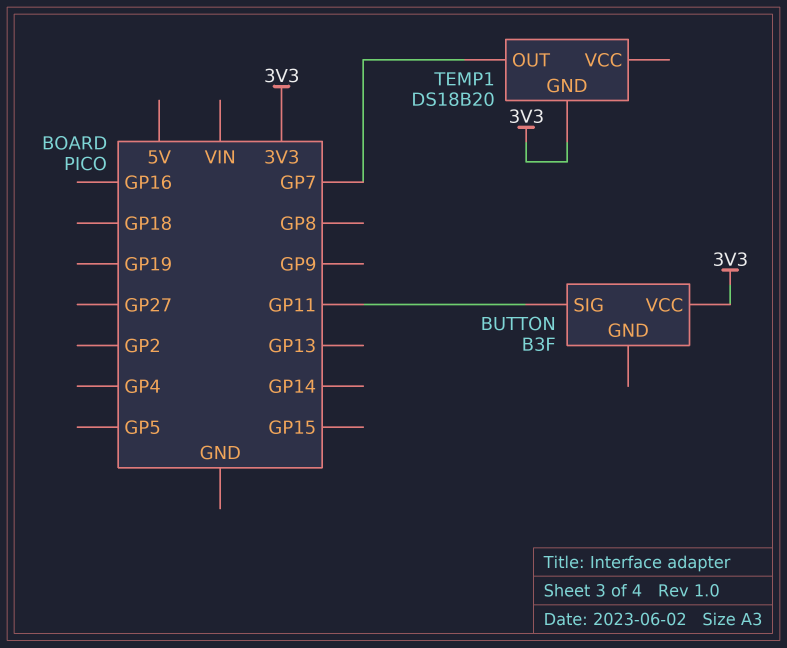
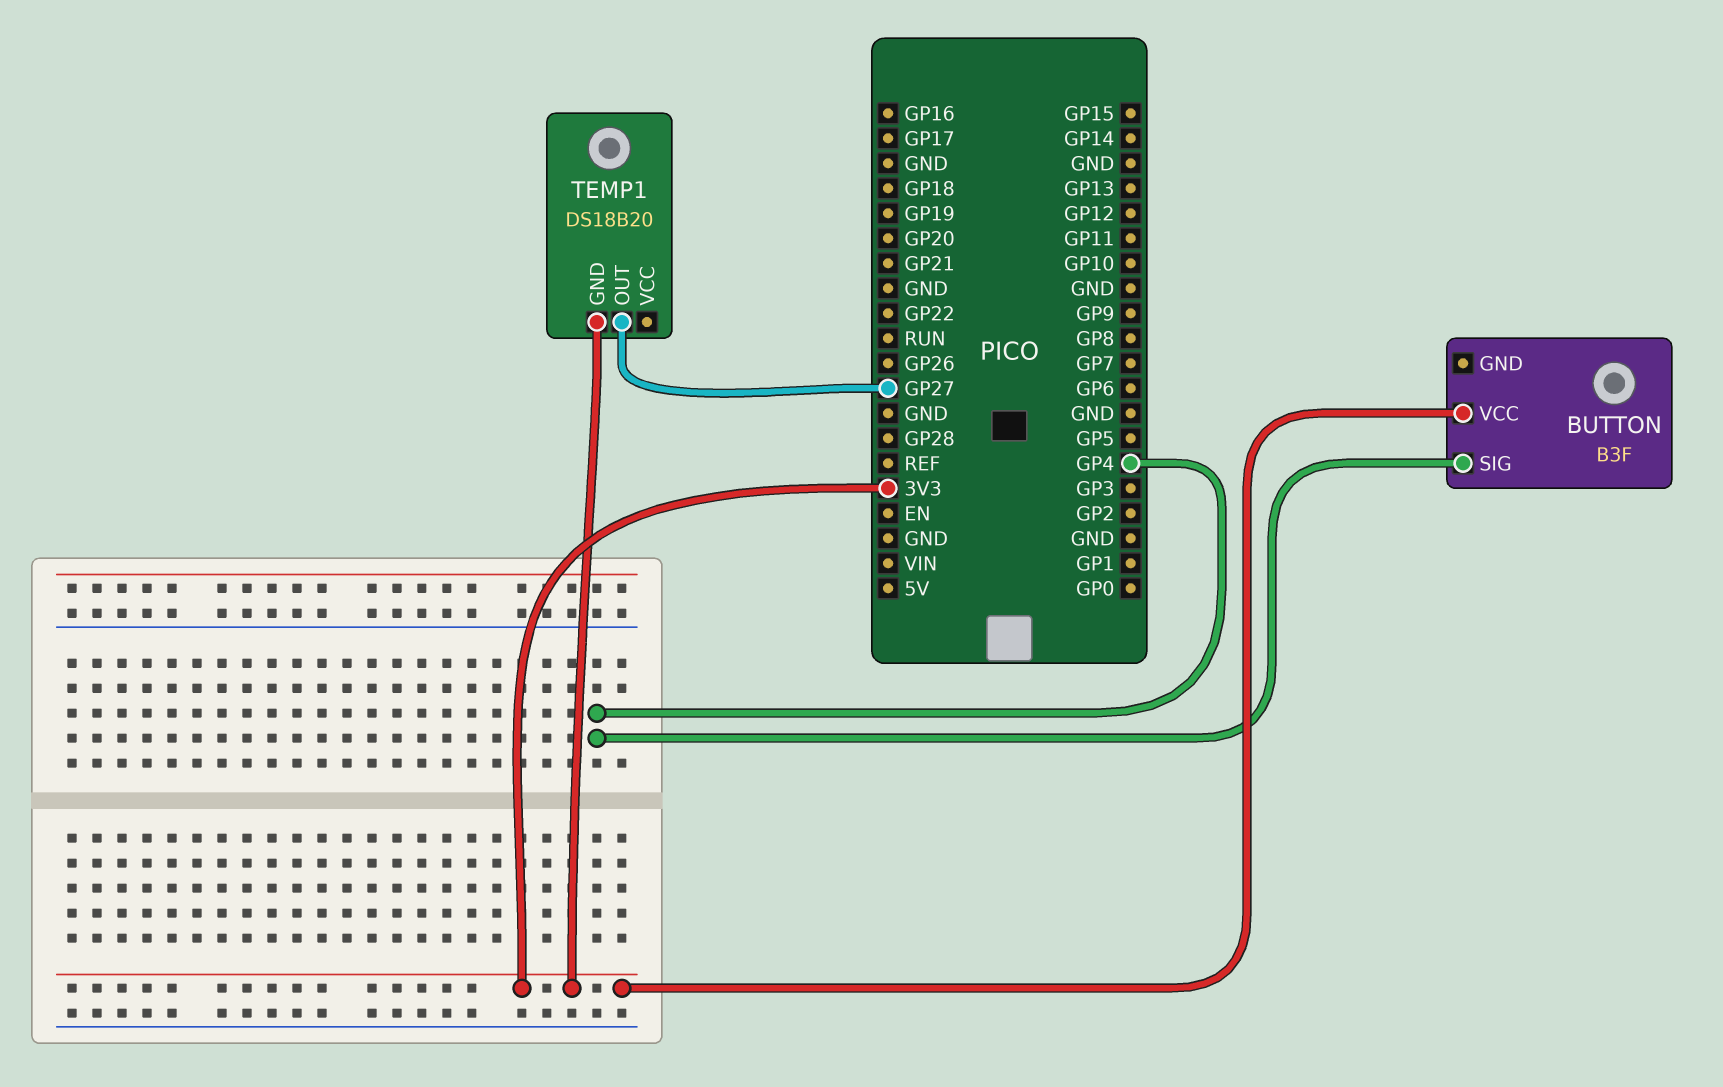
BUTTON pin SIG: GP11 -> GP4
TEMP1 pin OUT: GP7 -> GP27

